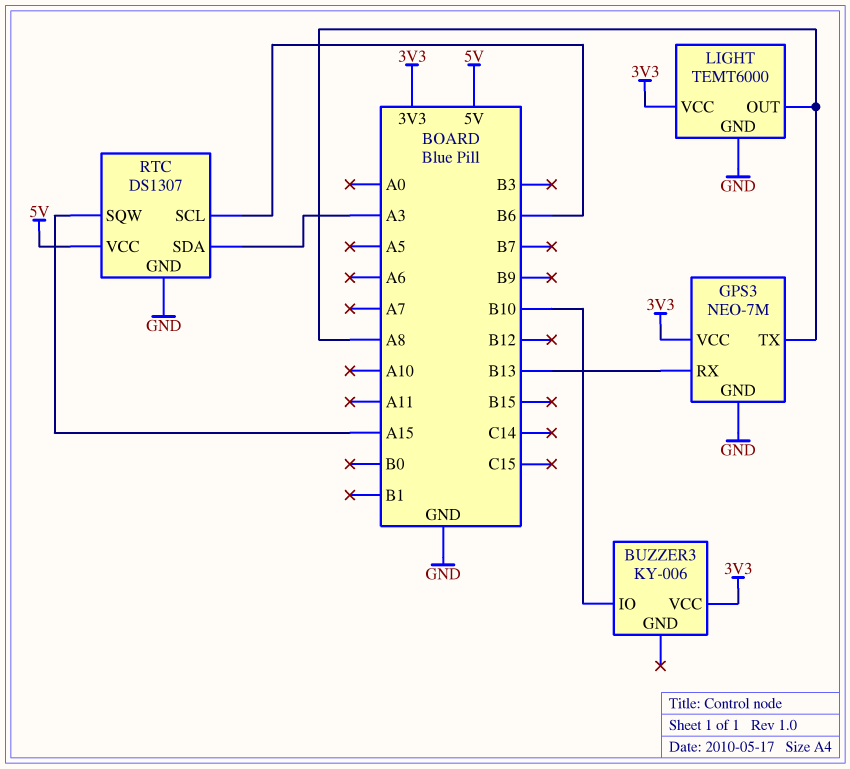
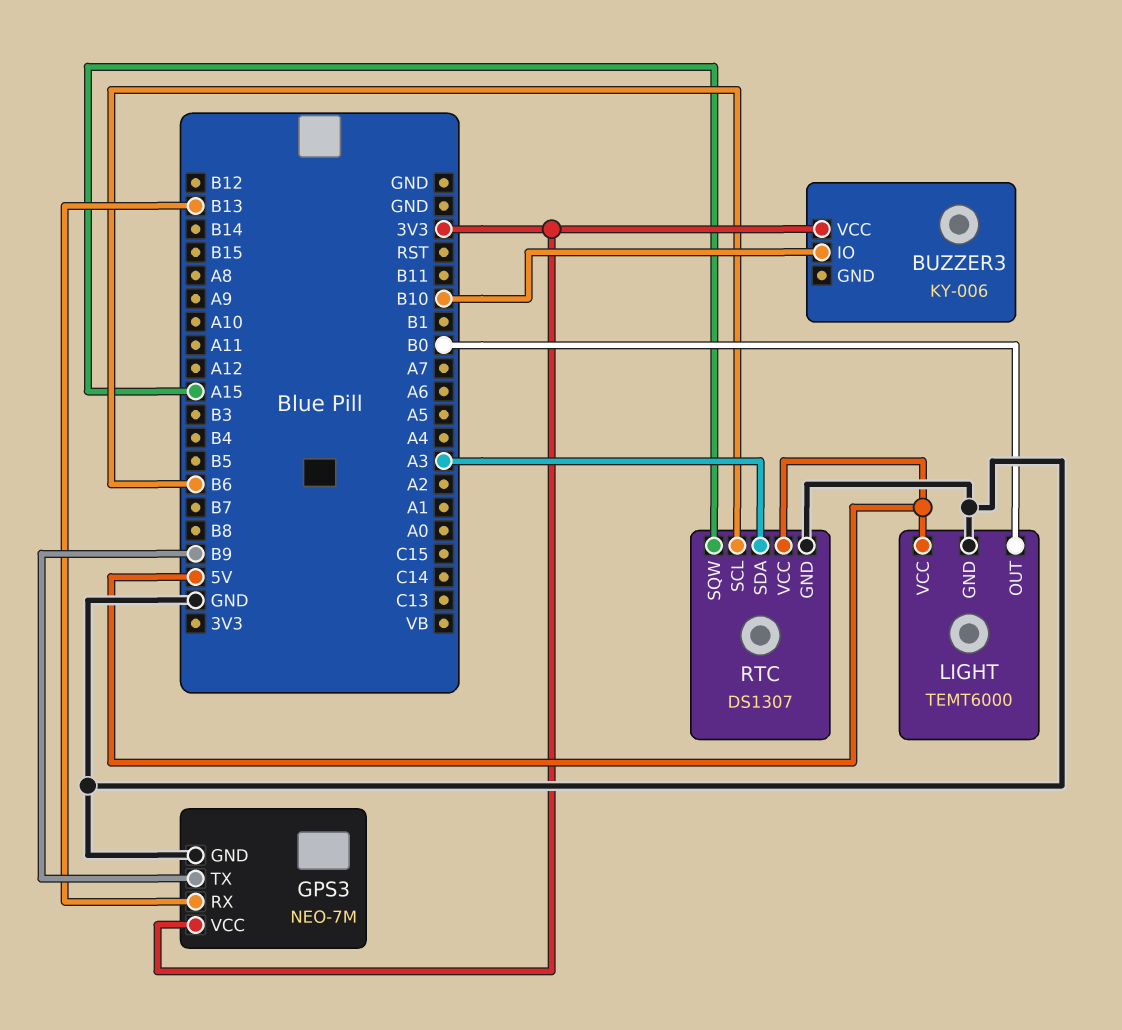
GPS3 pin TX: A8 -> B9
LIGHT pin OUT: A8 -> B0
LIGHT pin VCC: 3V3 -> 5V

